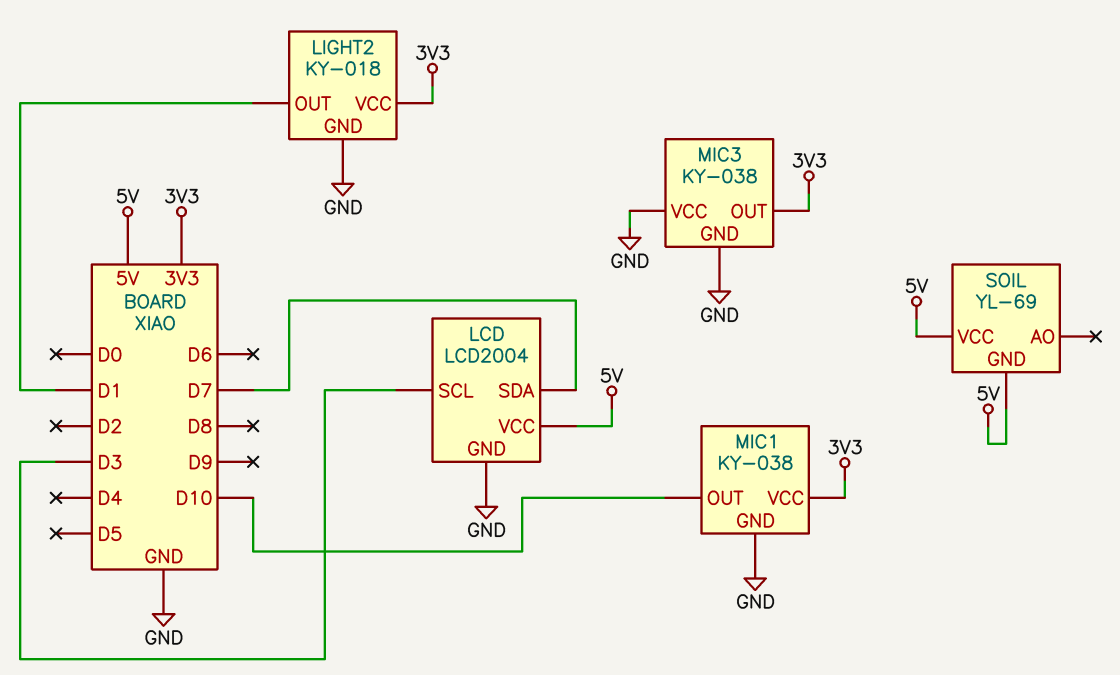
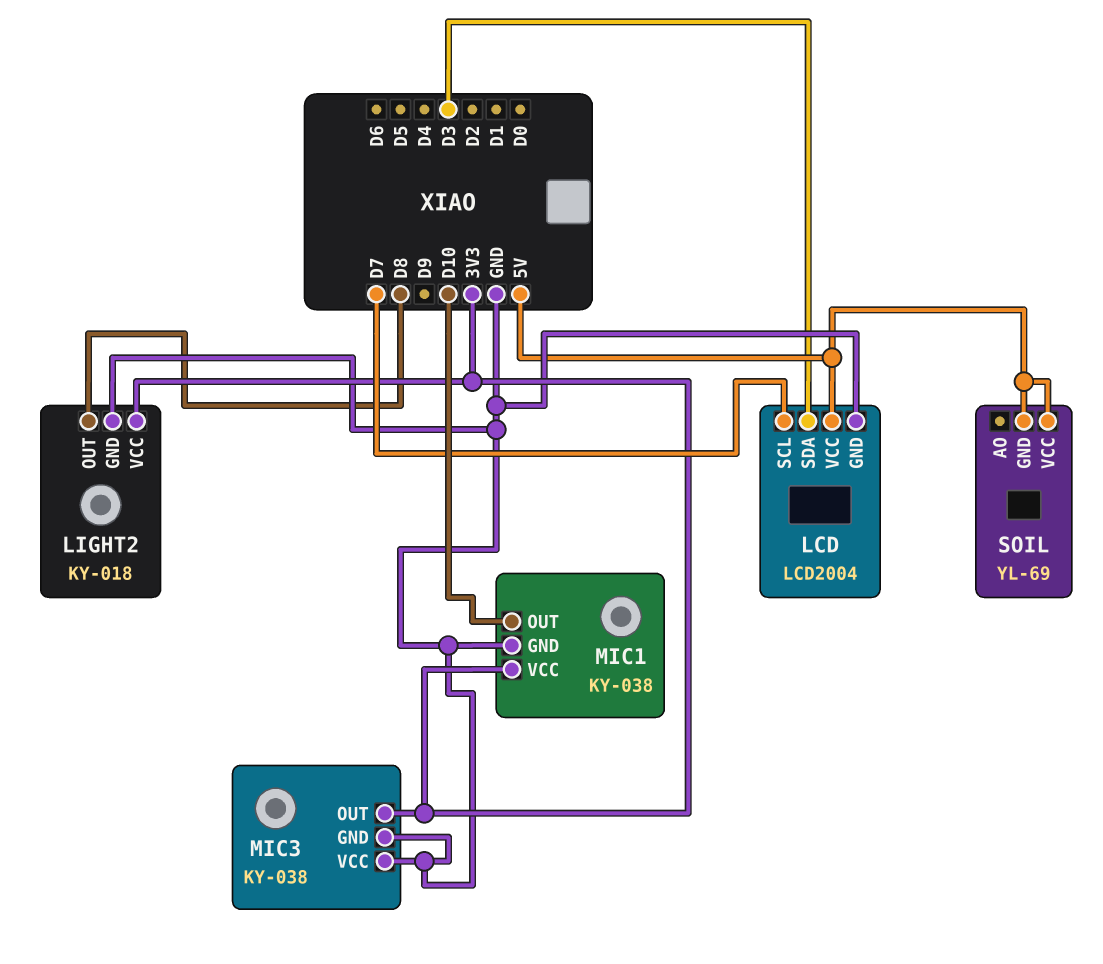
LCD pin SCL: D3 -> D7
LCD pin SDA: D7 -> D3
LIGHT2 pin OUT: D1 -> D8

